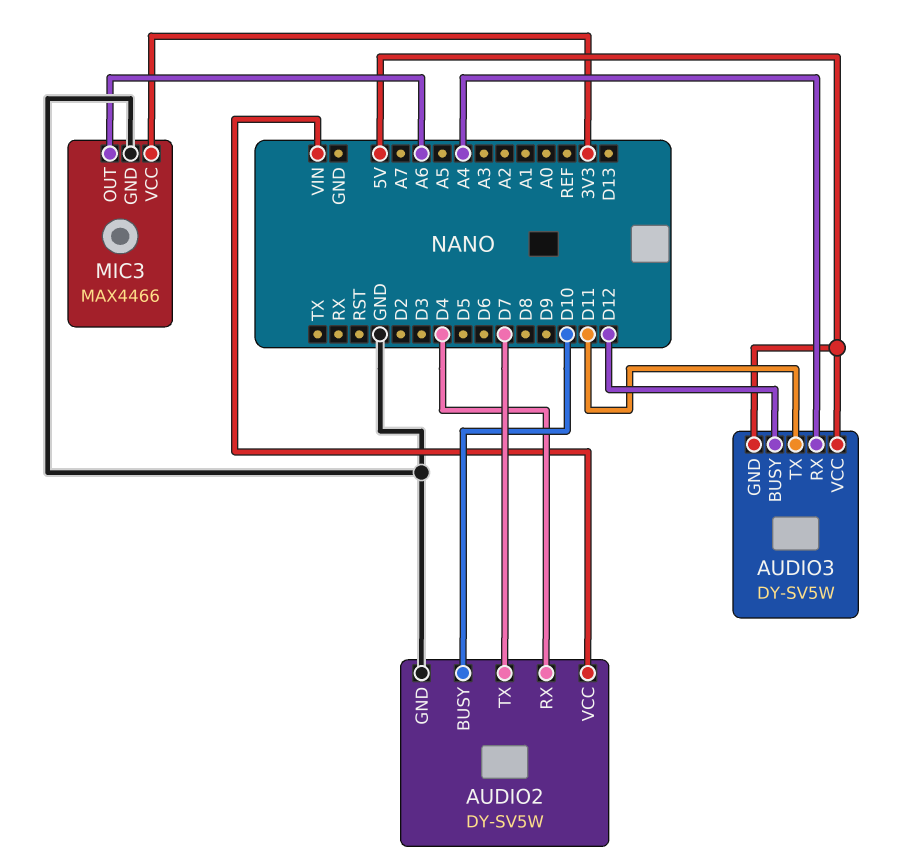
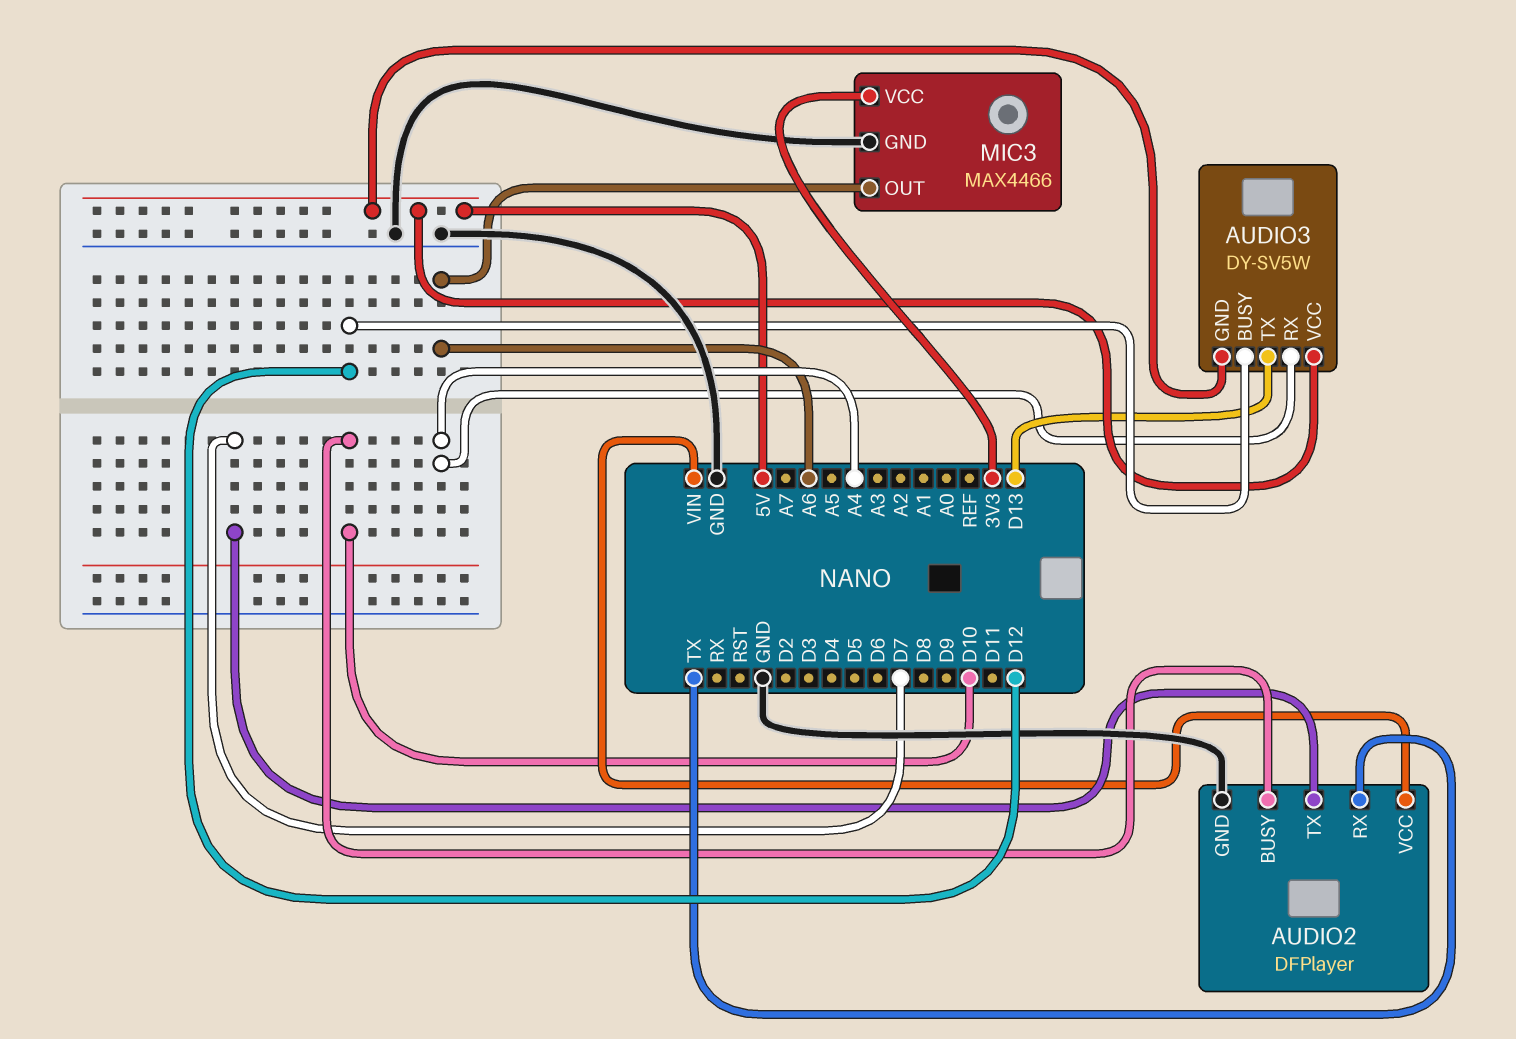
AUDIO2: DY-SV5W -> DFPlayer
AUDIO2 pin RX: D4 -> TX
AUDIO3 pin TX: D11 -> D13

